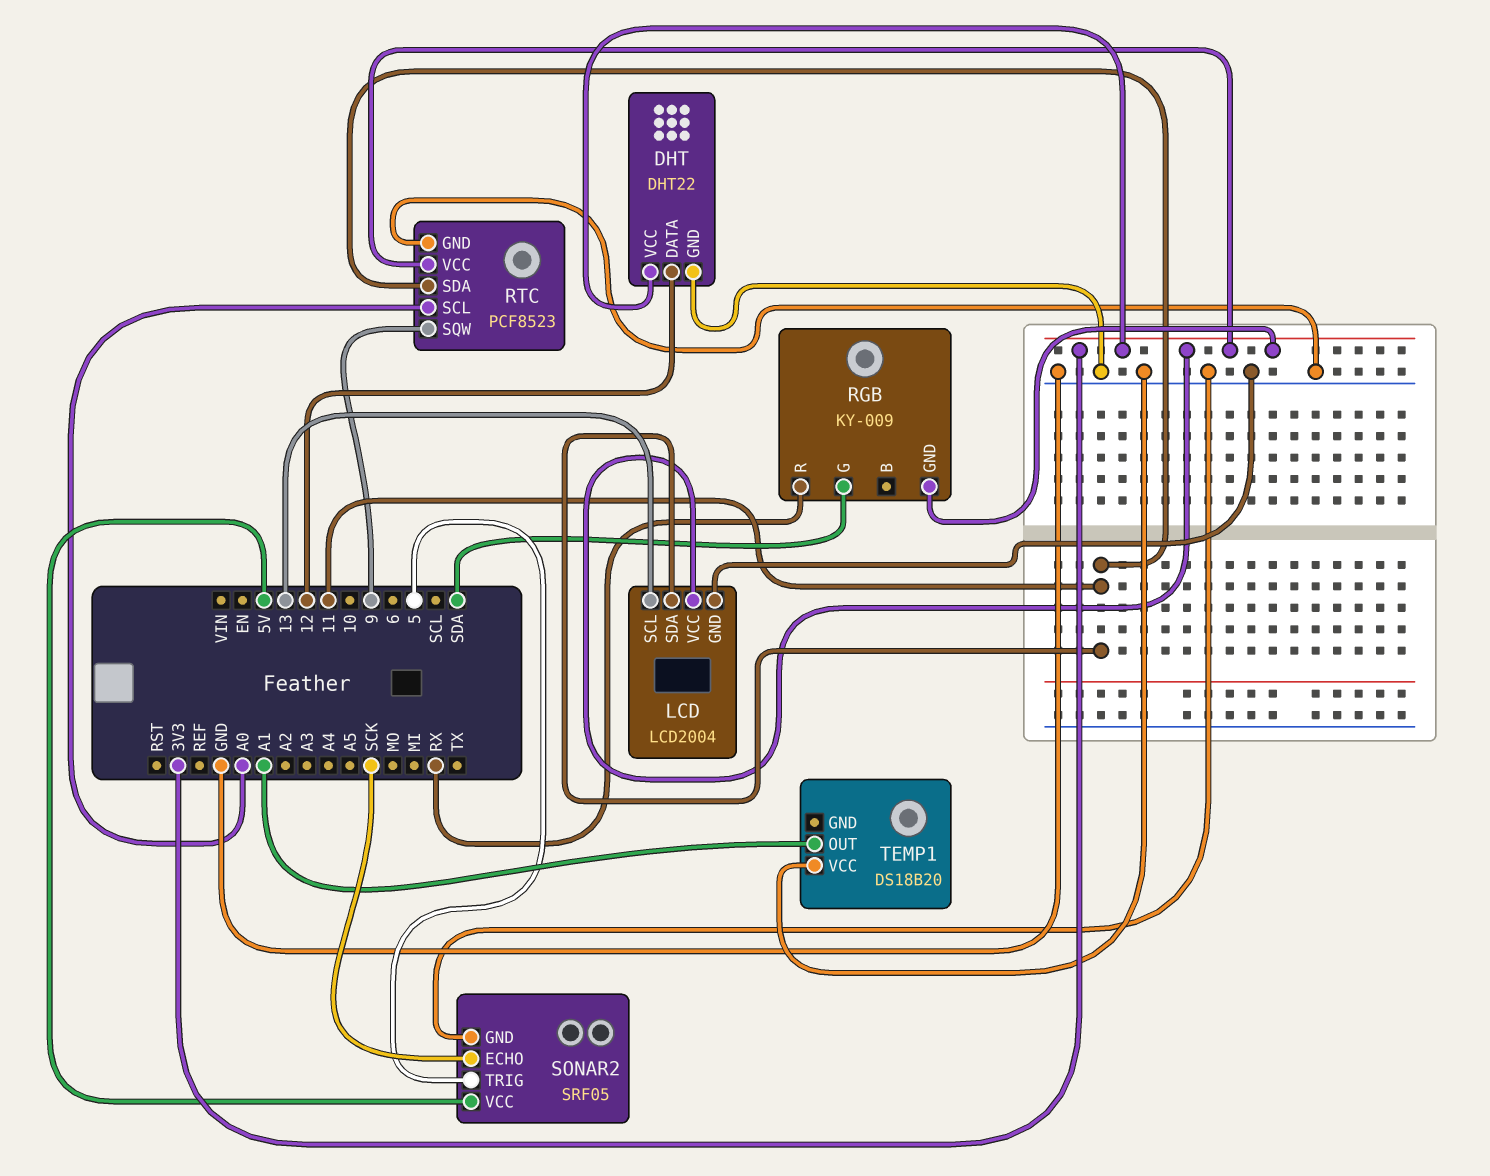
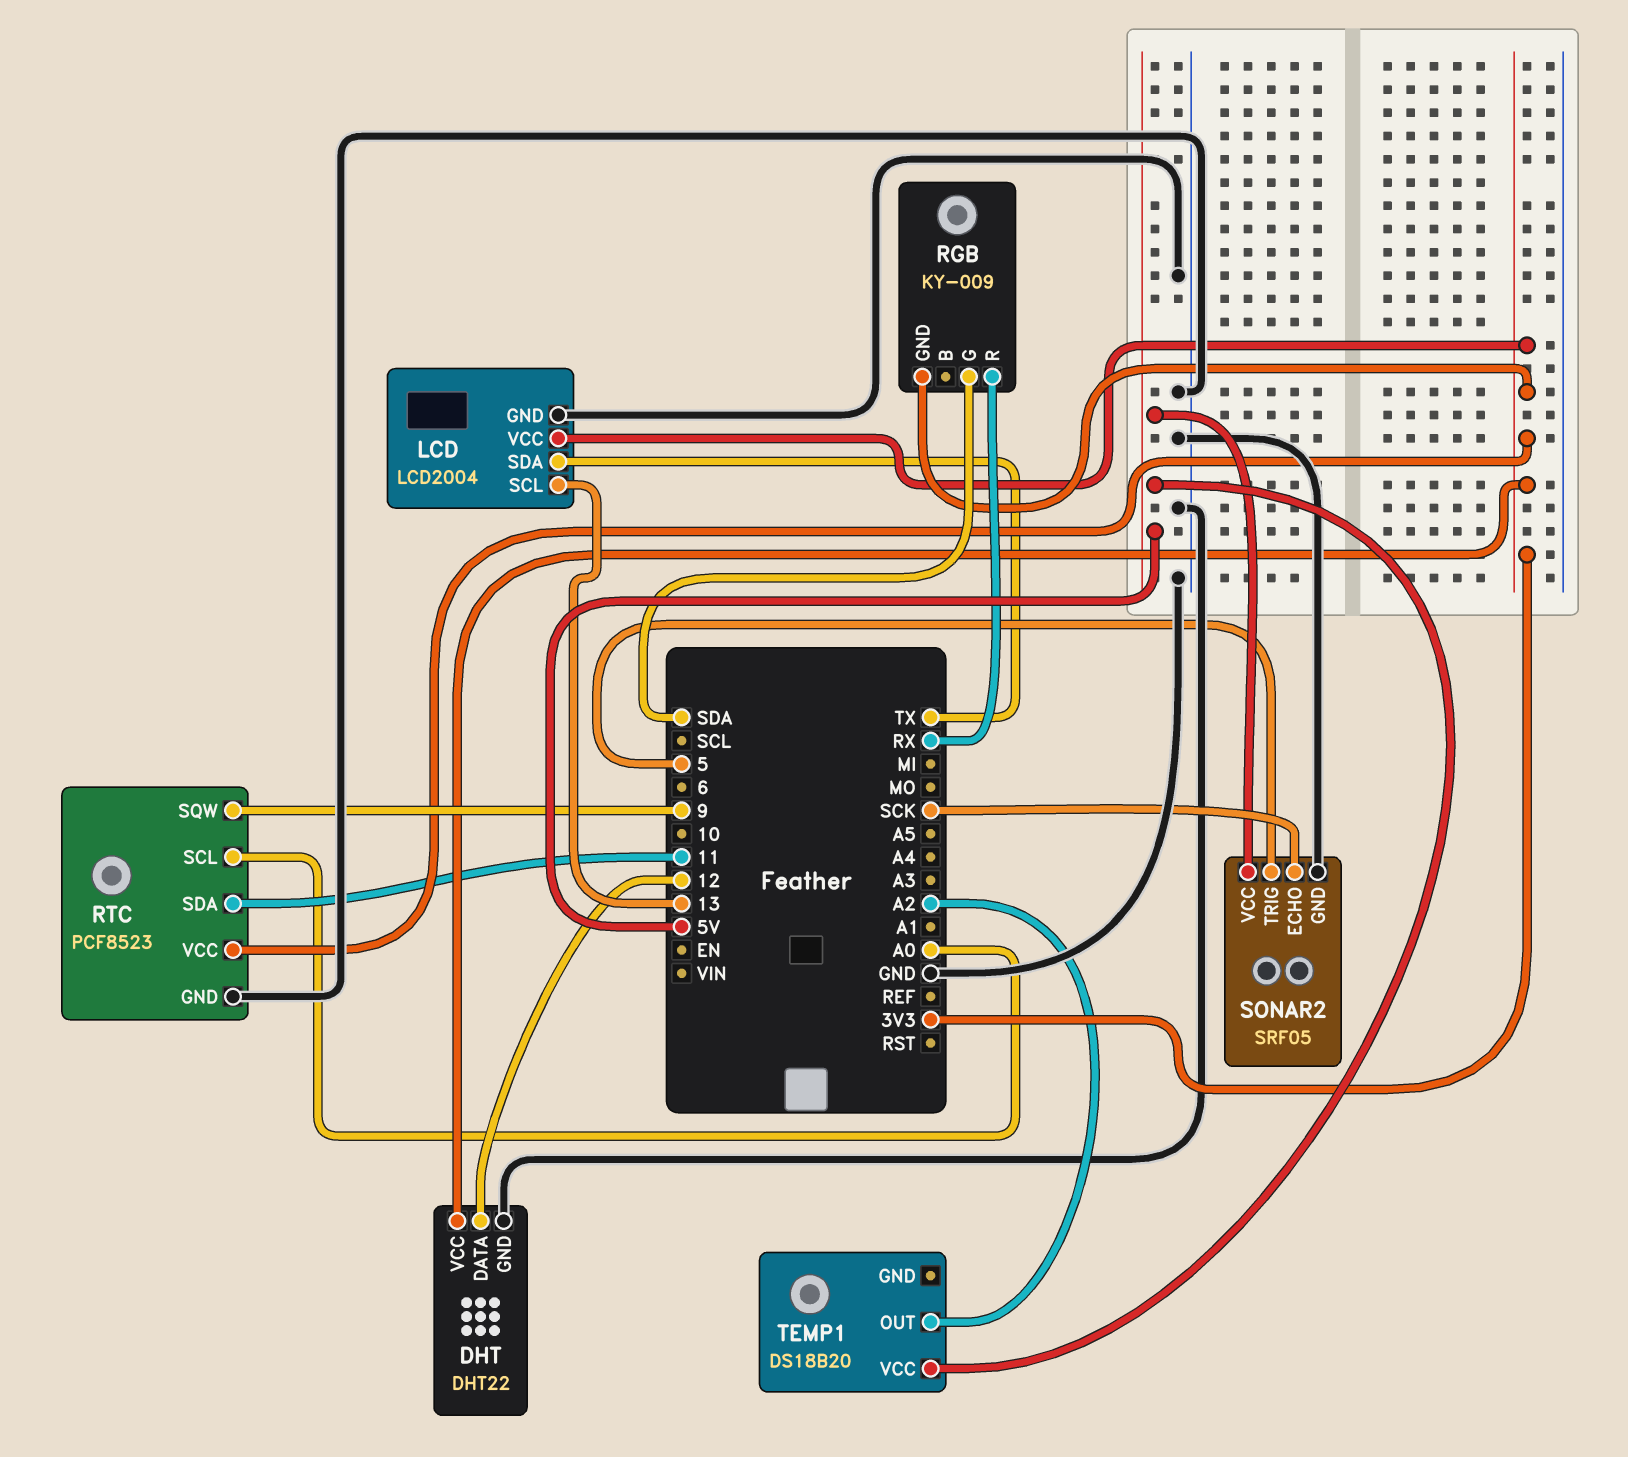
LCD pin SDA: 11 -> TX
TEMP1 pin OUT: A1 -> A2
TEMP1 pin VCC: GND -> 5V

